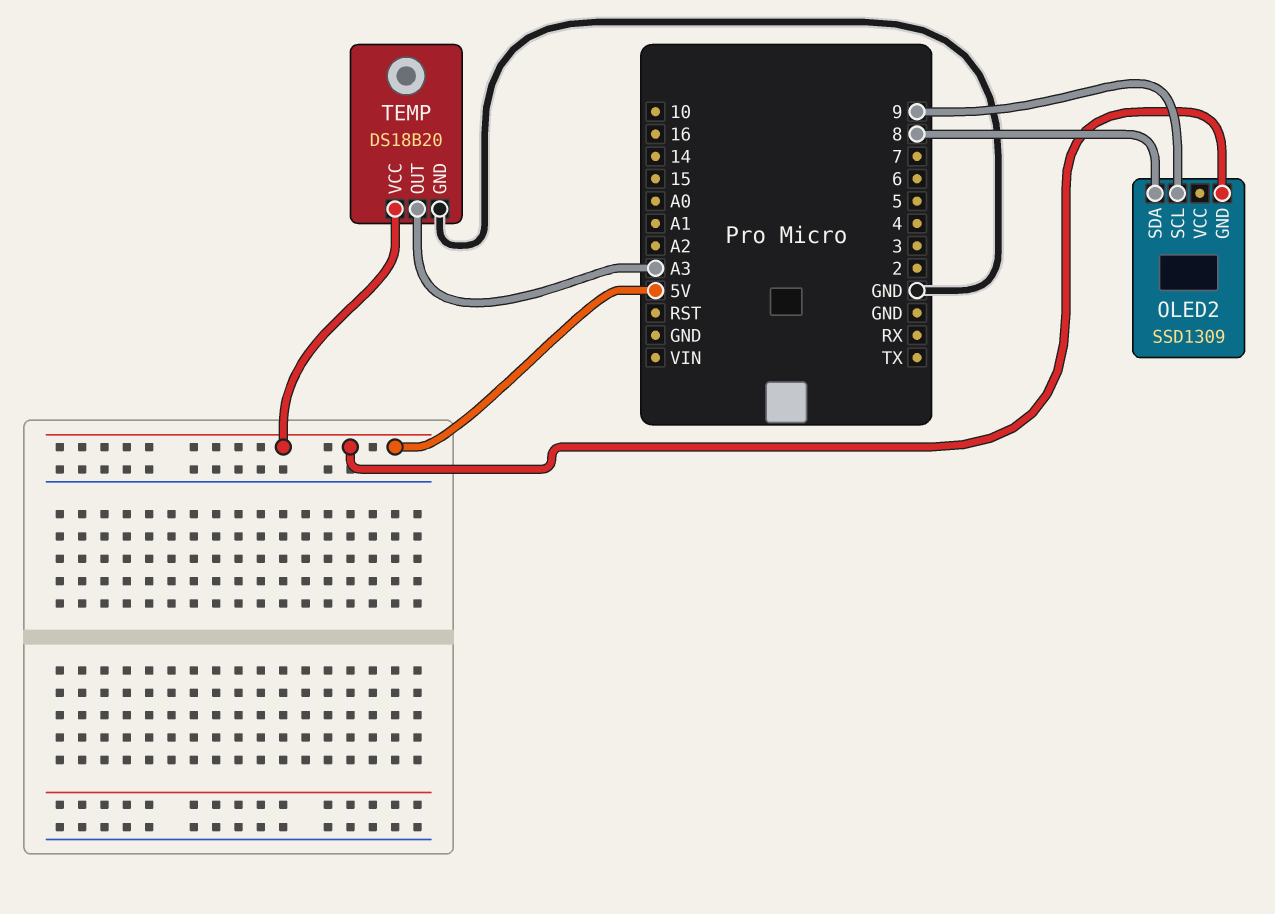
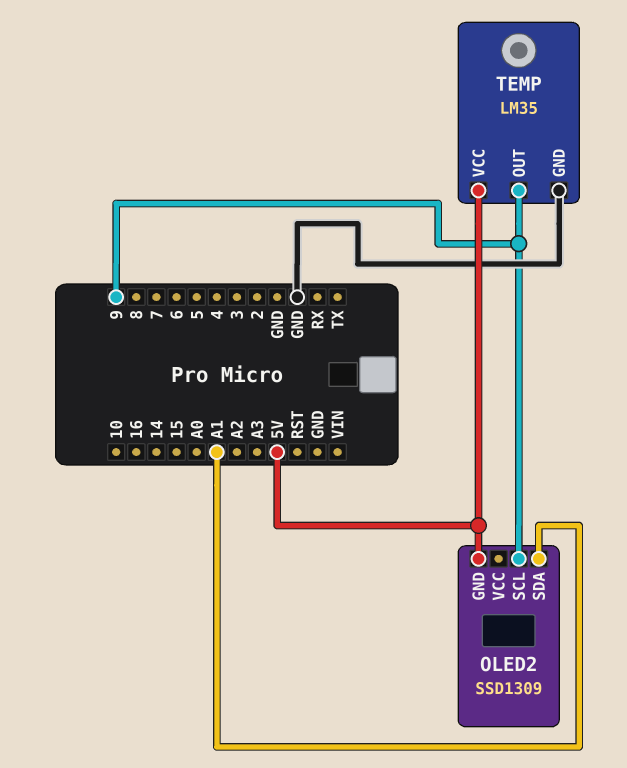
OLED2 pin SDA: 8 -> A1
TEMP: DS18B20 -> LM35
TEMP pin OUT: A3 -> 9

